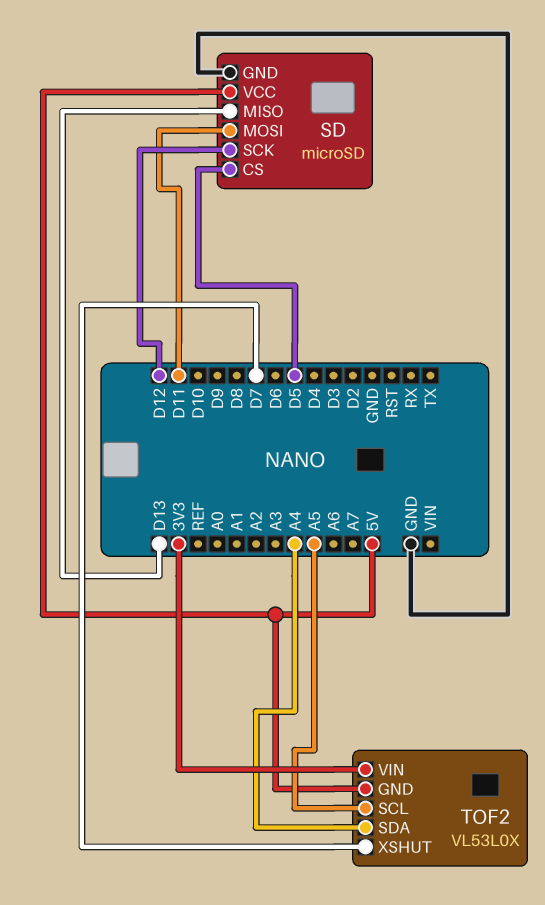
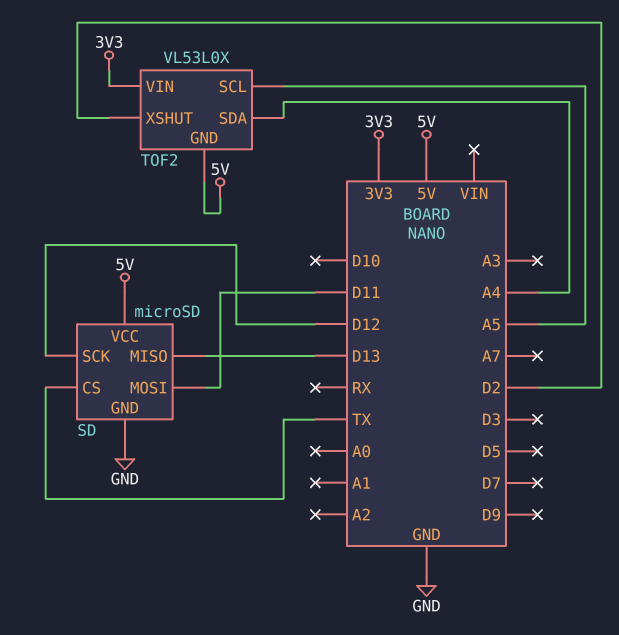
SD pin CS: D5 -> TX
TOF2 pin XSHUT: D7 -> D2

